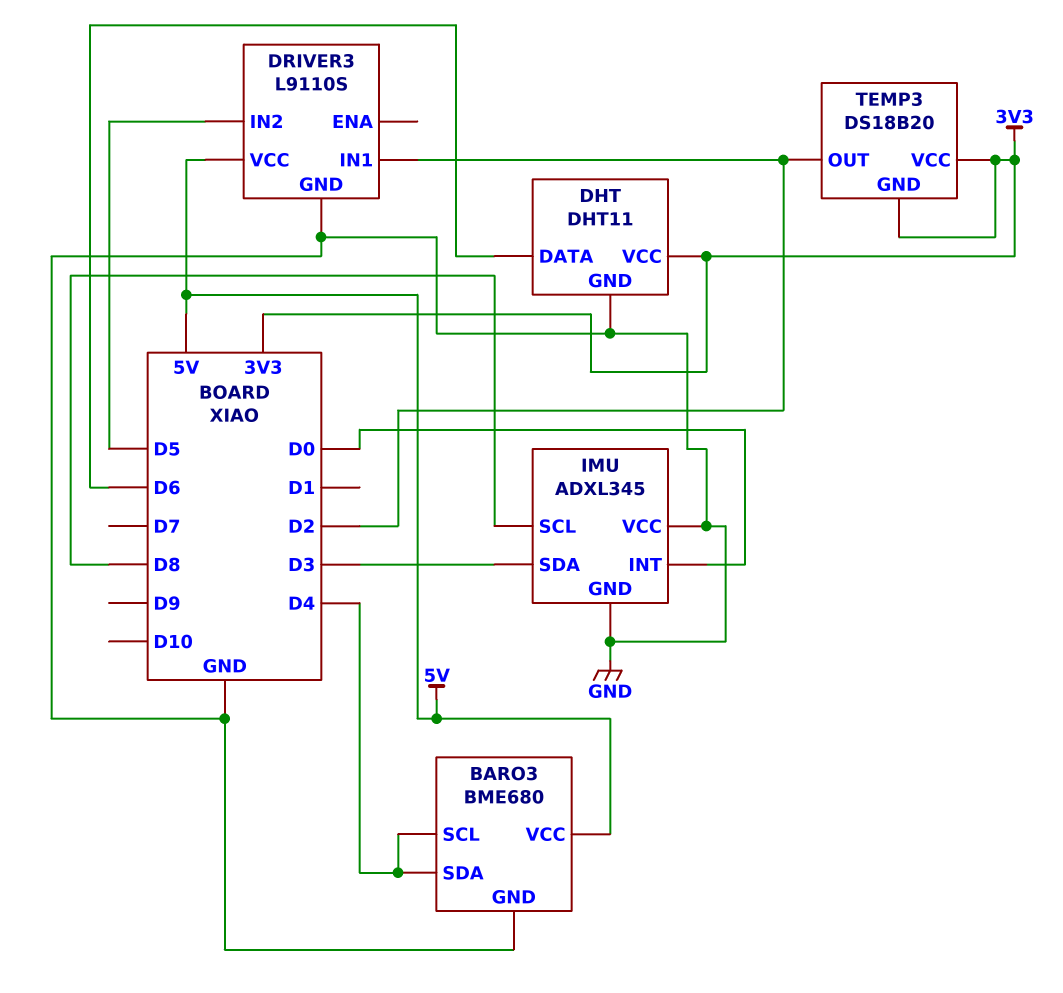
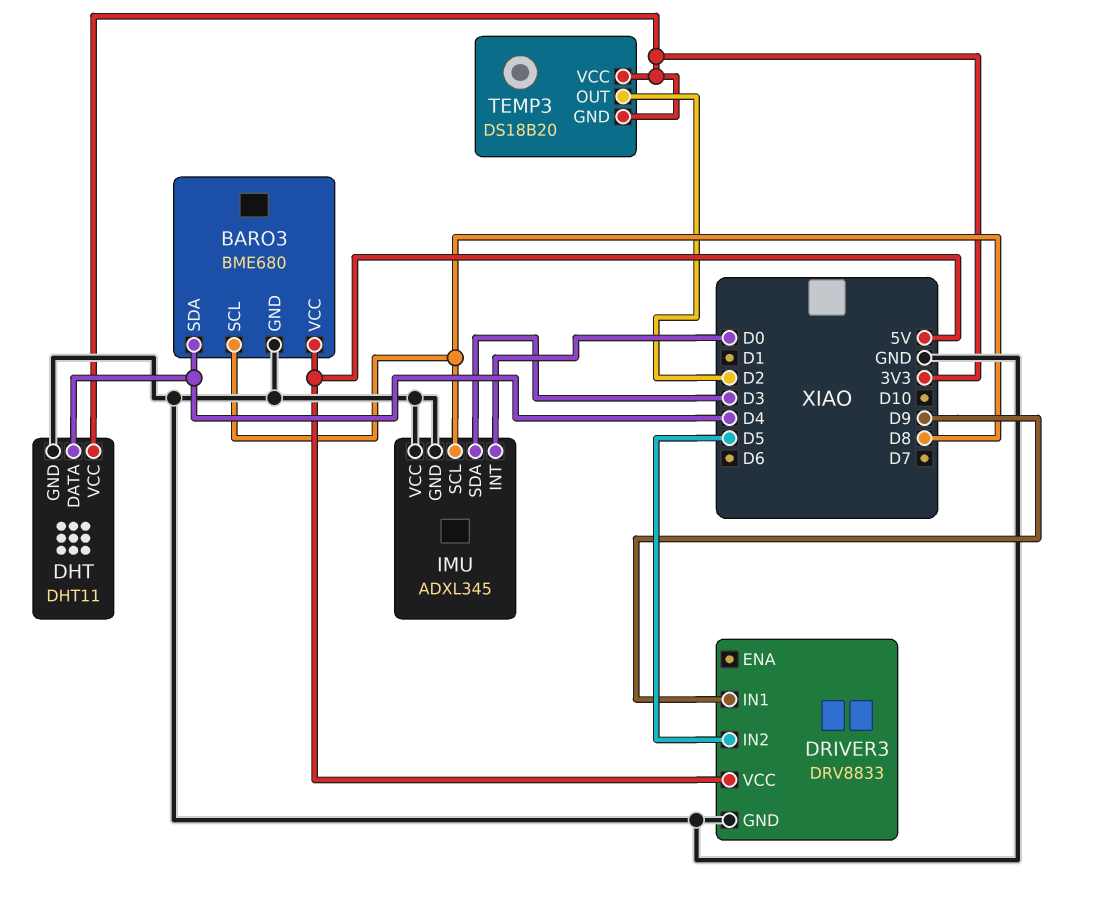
BARO3 pin SCL: D4 -> D8
DHT pin DATA: D6 -> D4
DRIVER3: L9110S -> DRV8833
DRIVER3 pin IN1: D2 -> D9

